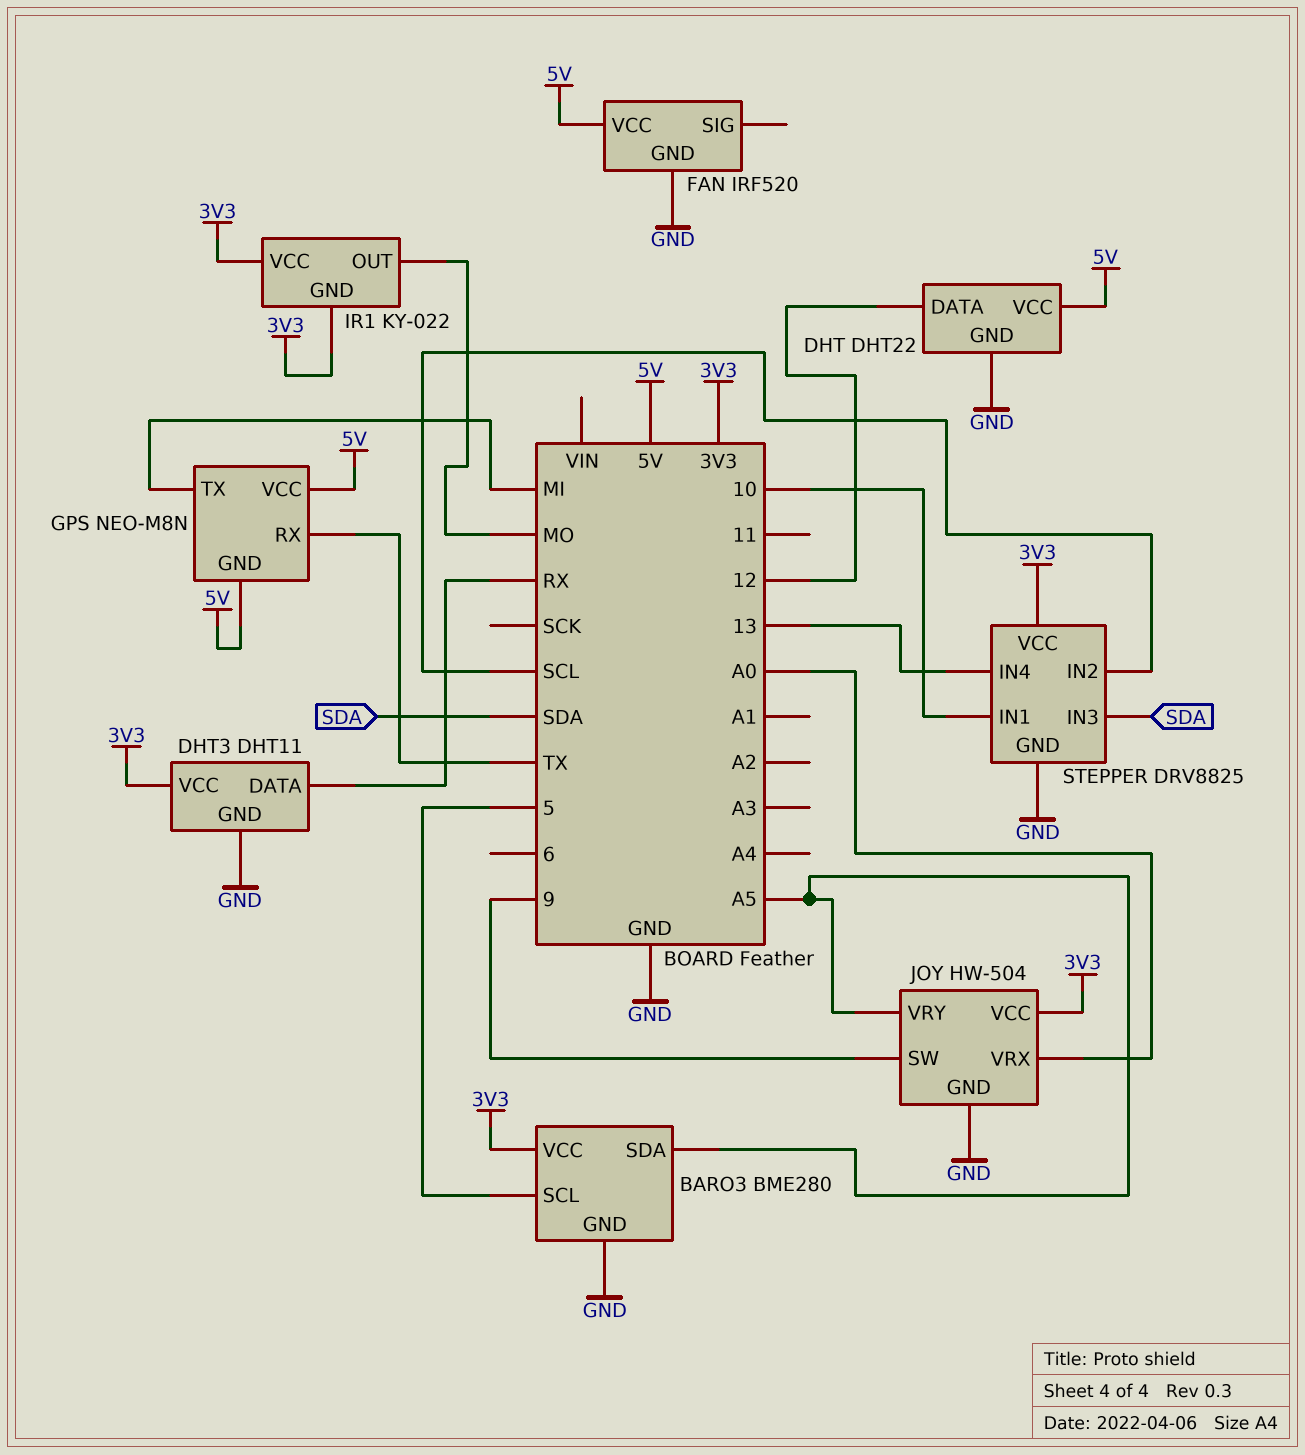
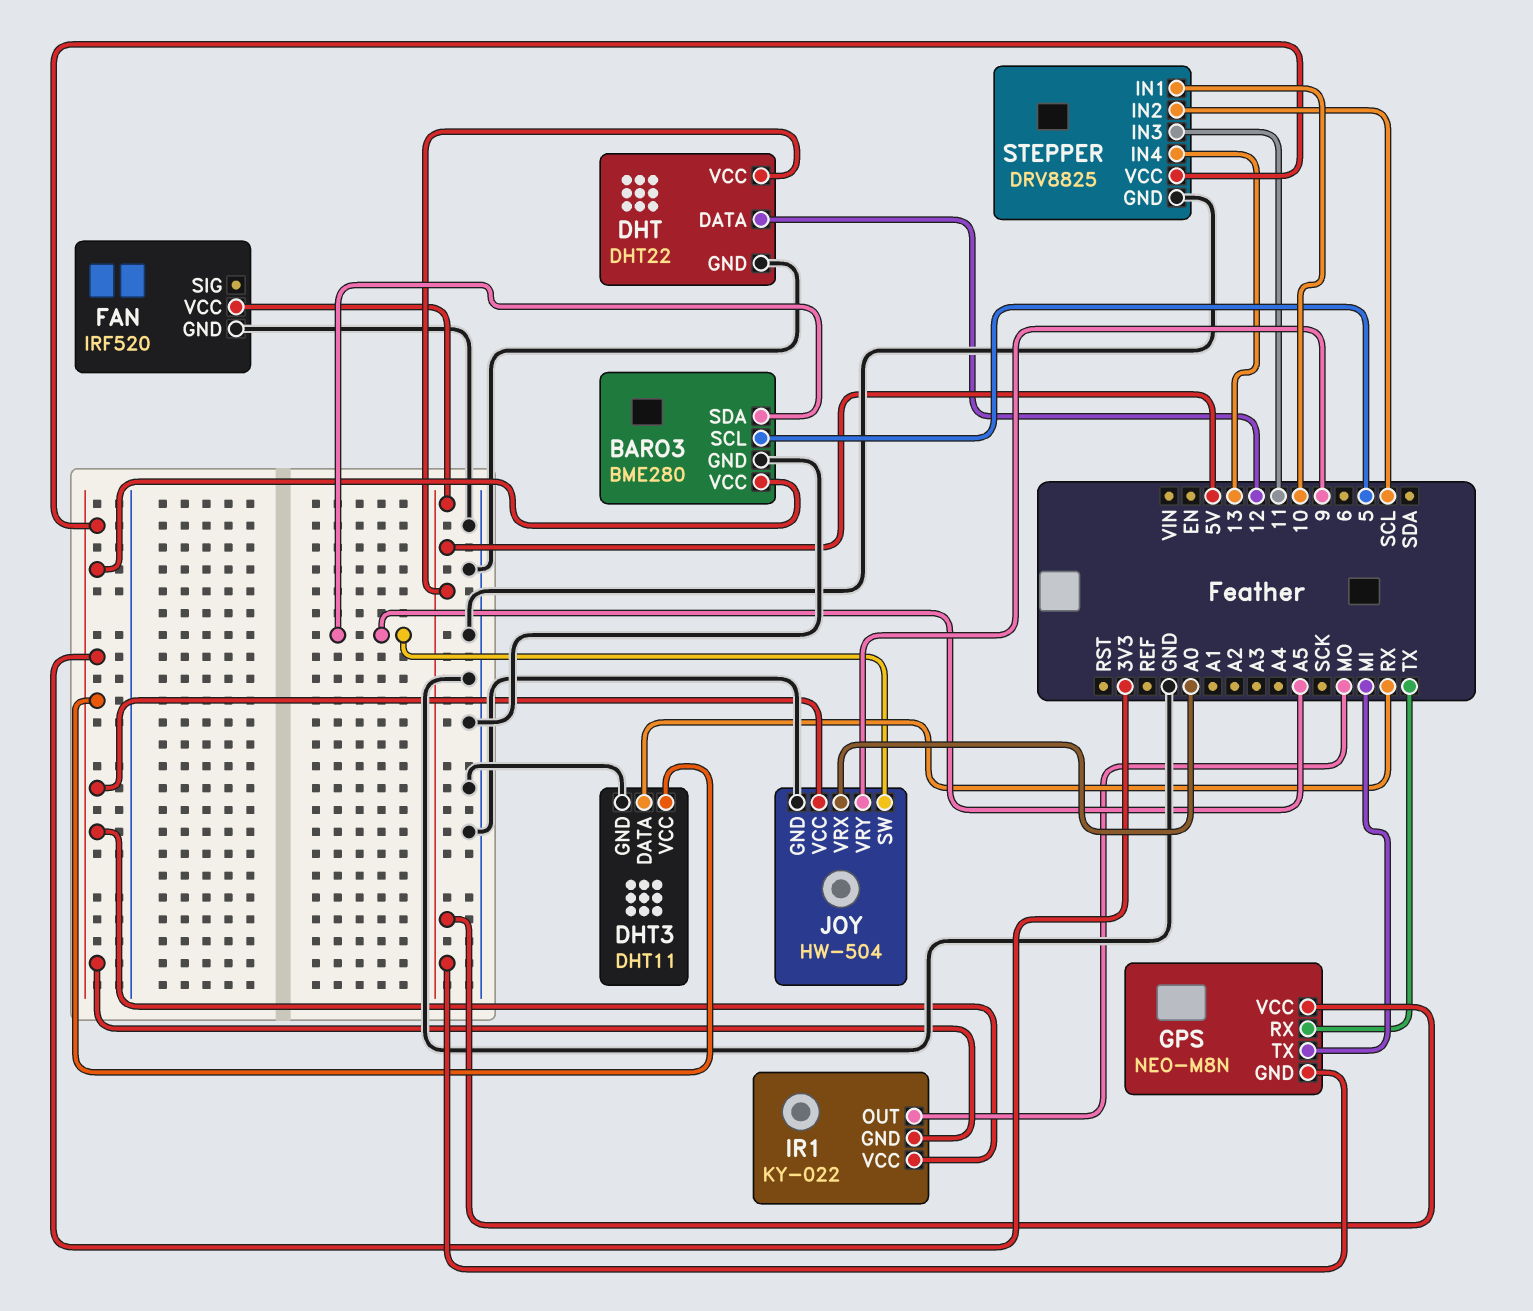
JOY pin SW: 9 -> A5
JOY pin VRY: A5 -> 9
STEPPER pin IN3: SDA -> 11

